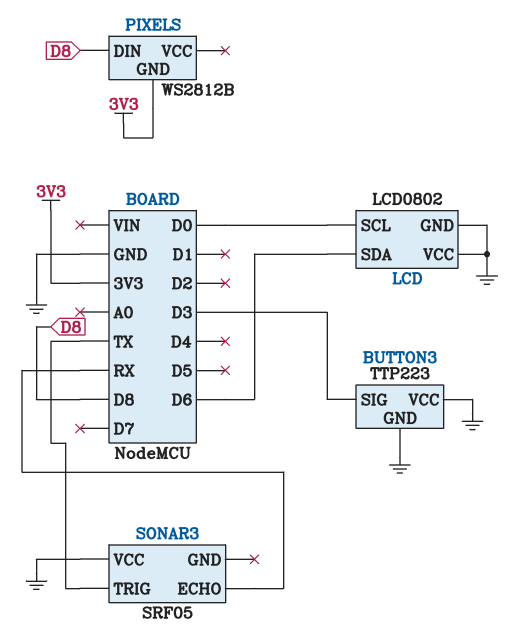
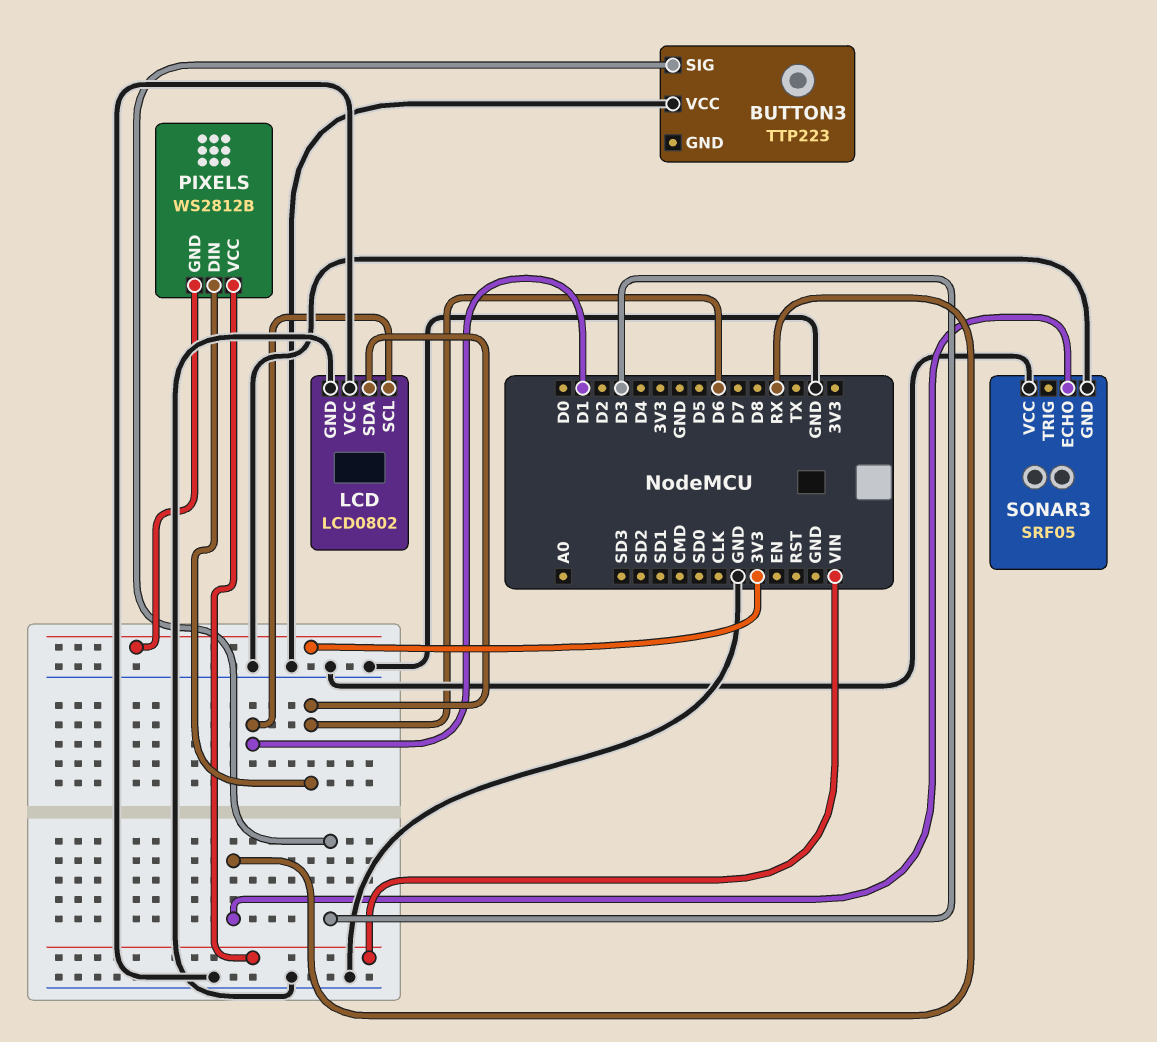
BUTTON3 pin GND: GND -> none
LCD pin SCL: D0 -> D1
PIXELS pin DIN: D8 -> D6
PIXELS pin VCC: none -> VIN
SONAR3 pin GND: none -> GND
SONAR3 pin TRIG: TX -> none

